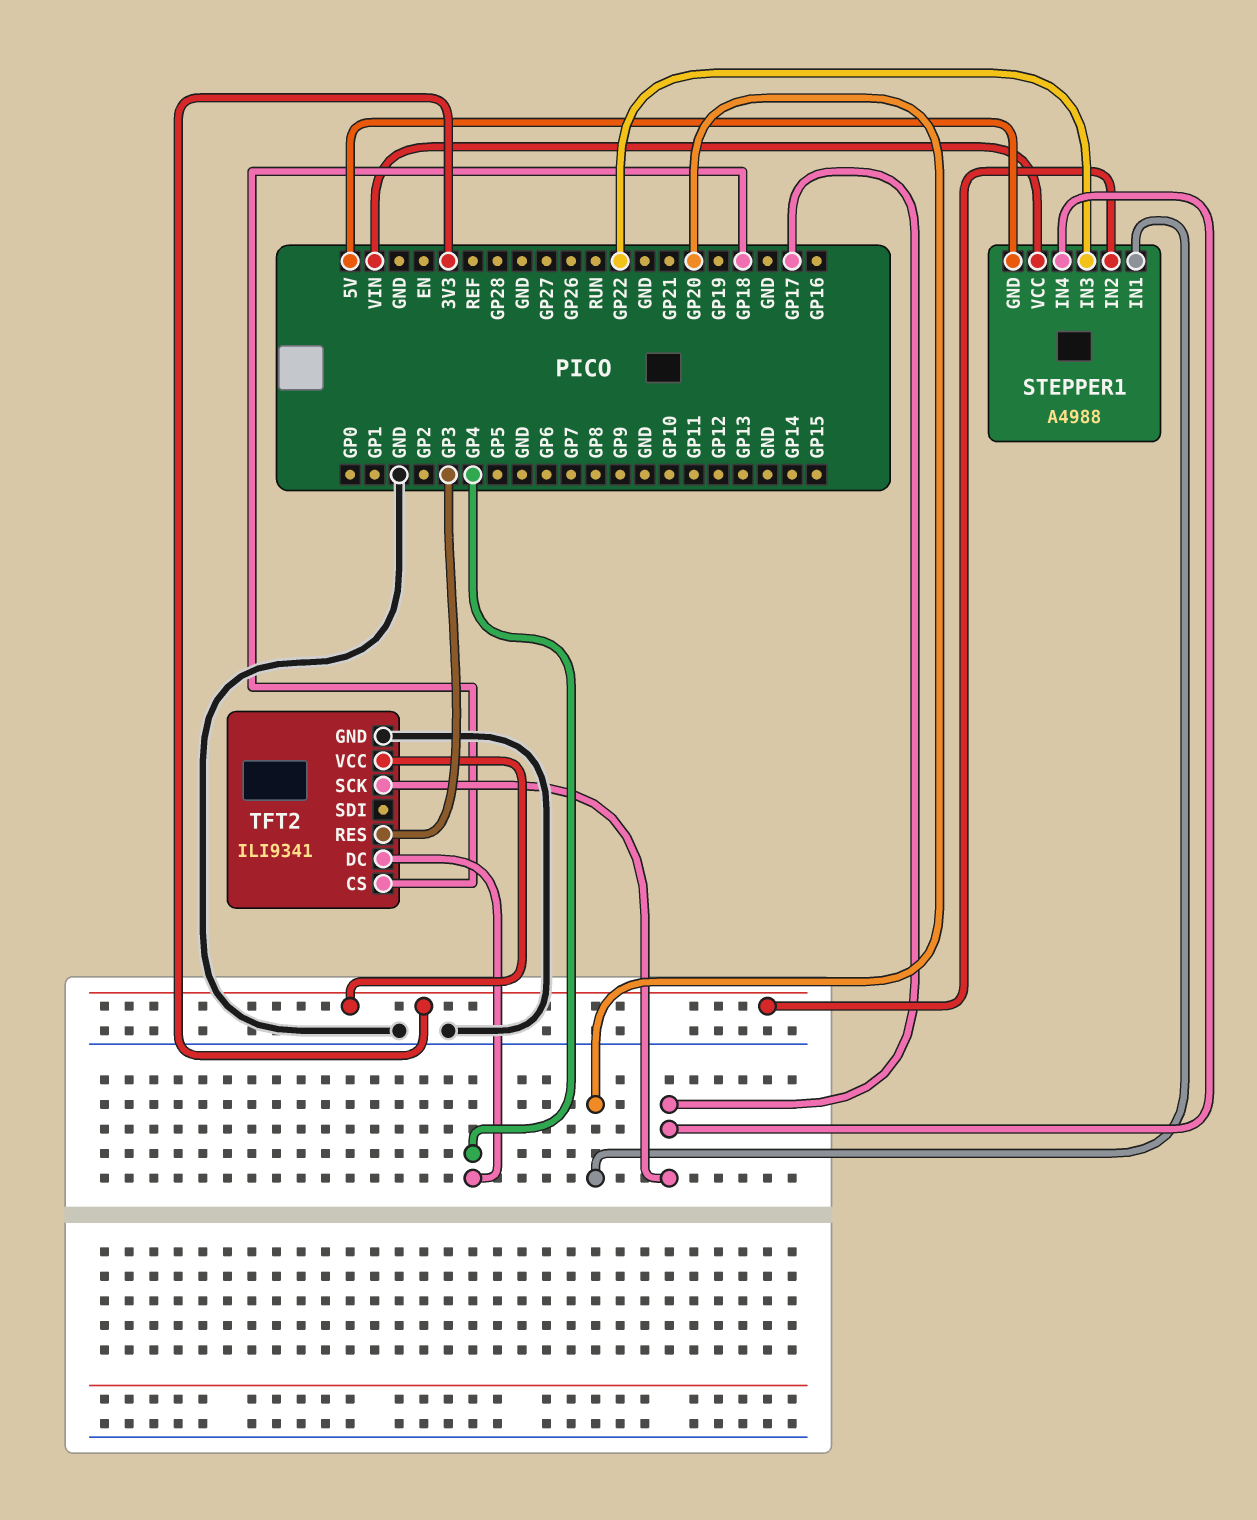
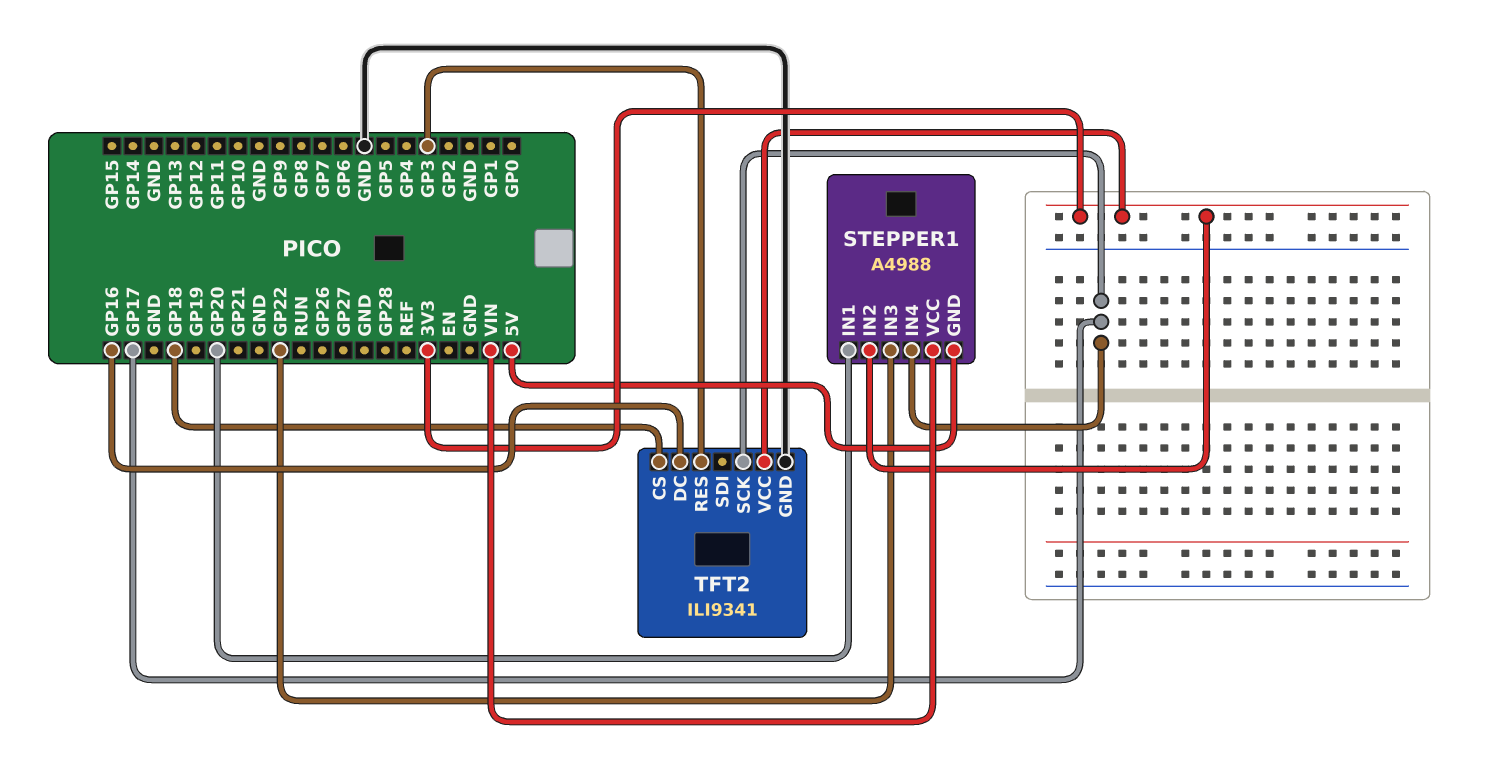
TFT2 pin DC: GP4 -> GP16

